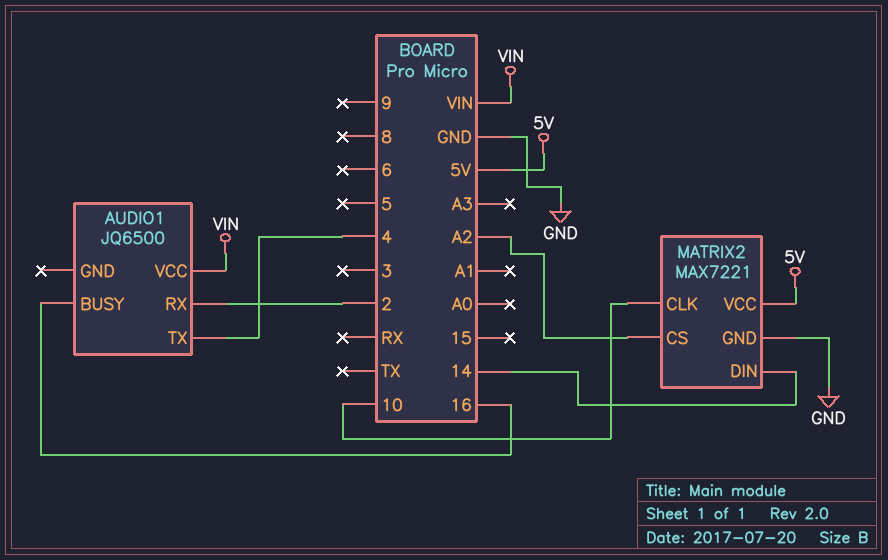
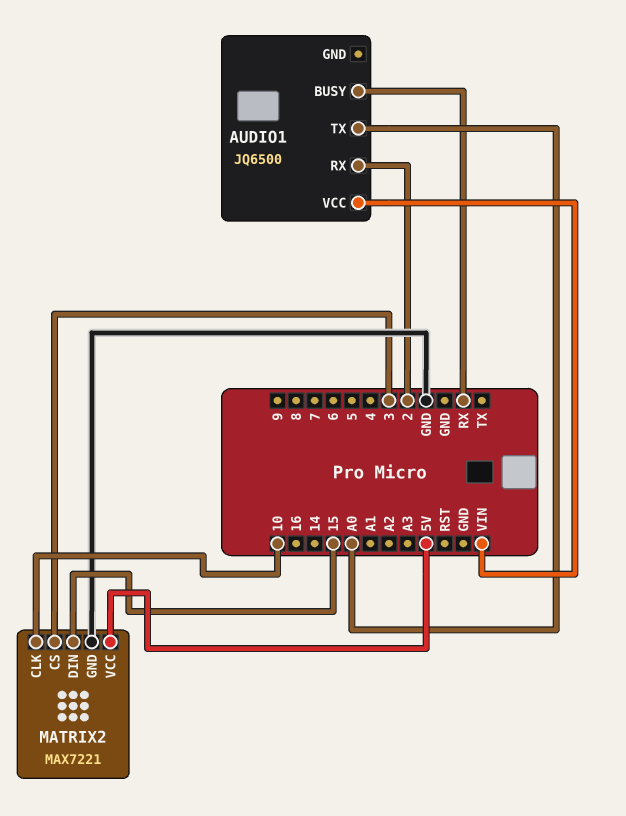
AUDIO1 pin BUSY: 16 -> RX
AUDIO1 pin TX: 4 -> A0
MATRIX2 pin CS: A2 -> 3
MATRIX2 pin DIN: 14 -> 15

